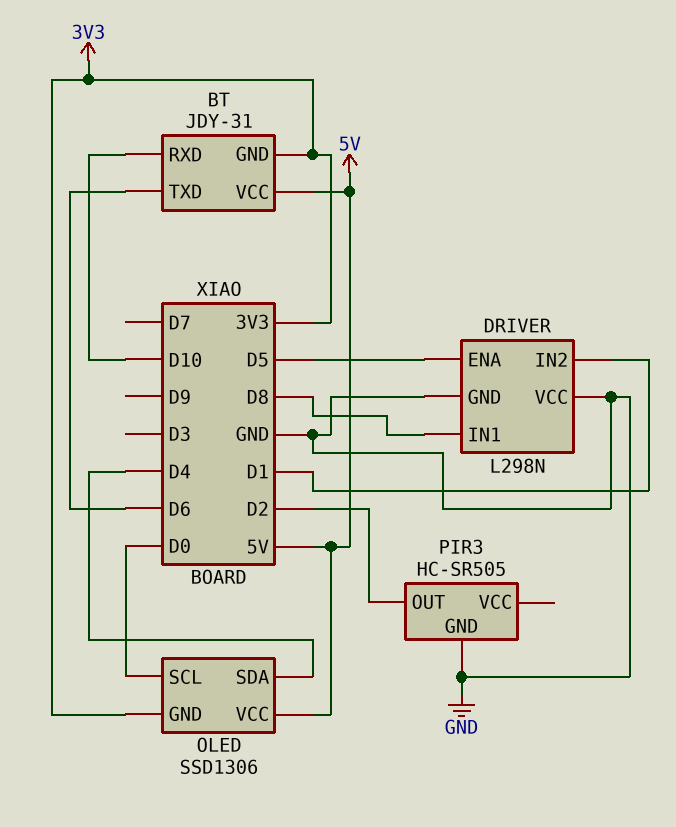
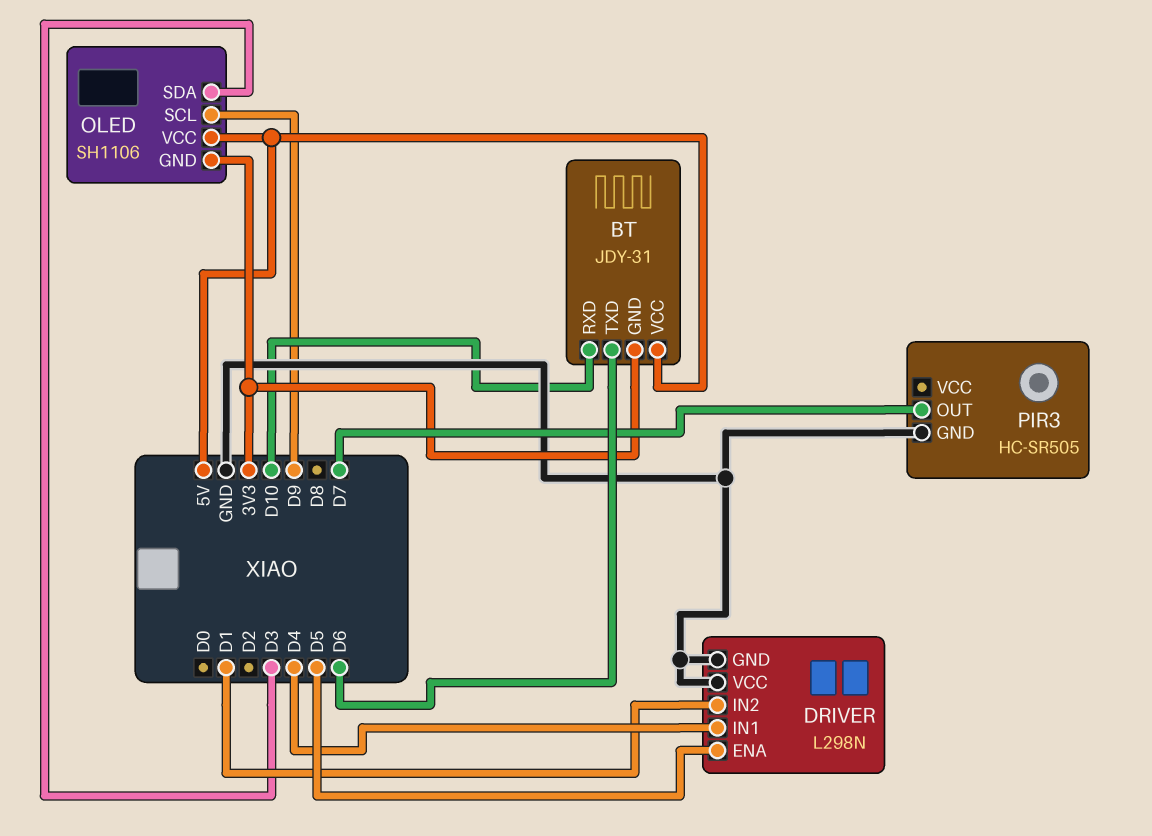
DRIVER pin IN1: D8 -> D4
OLED: SSD1306 -> SH1106
OLED pin SCL: D0 -> D9
OLED pin SDA: D4 -> D3
PIR3 pin OUT: D2 -> D7

